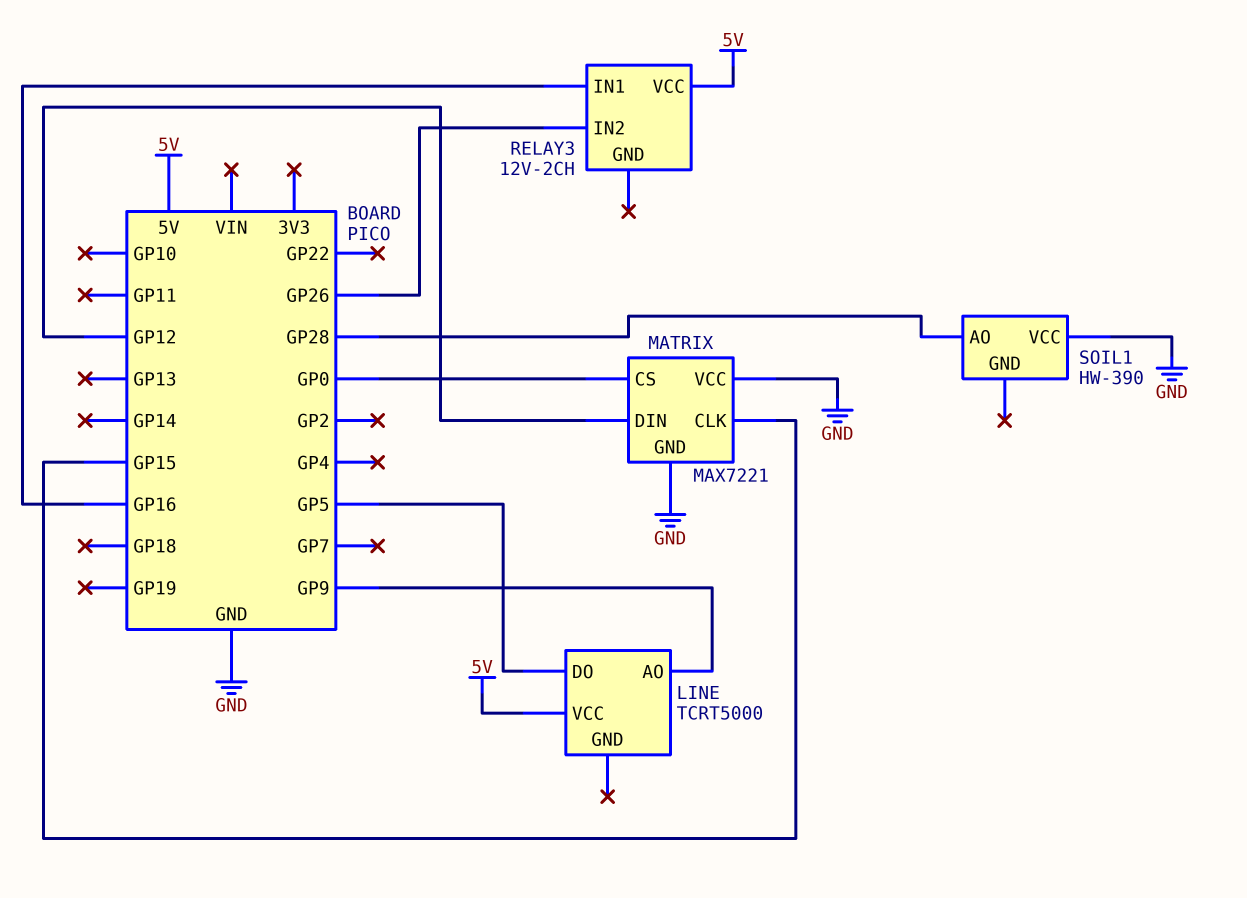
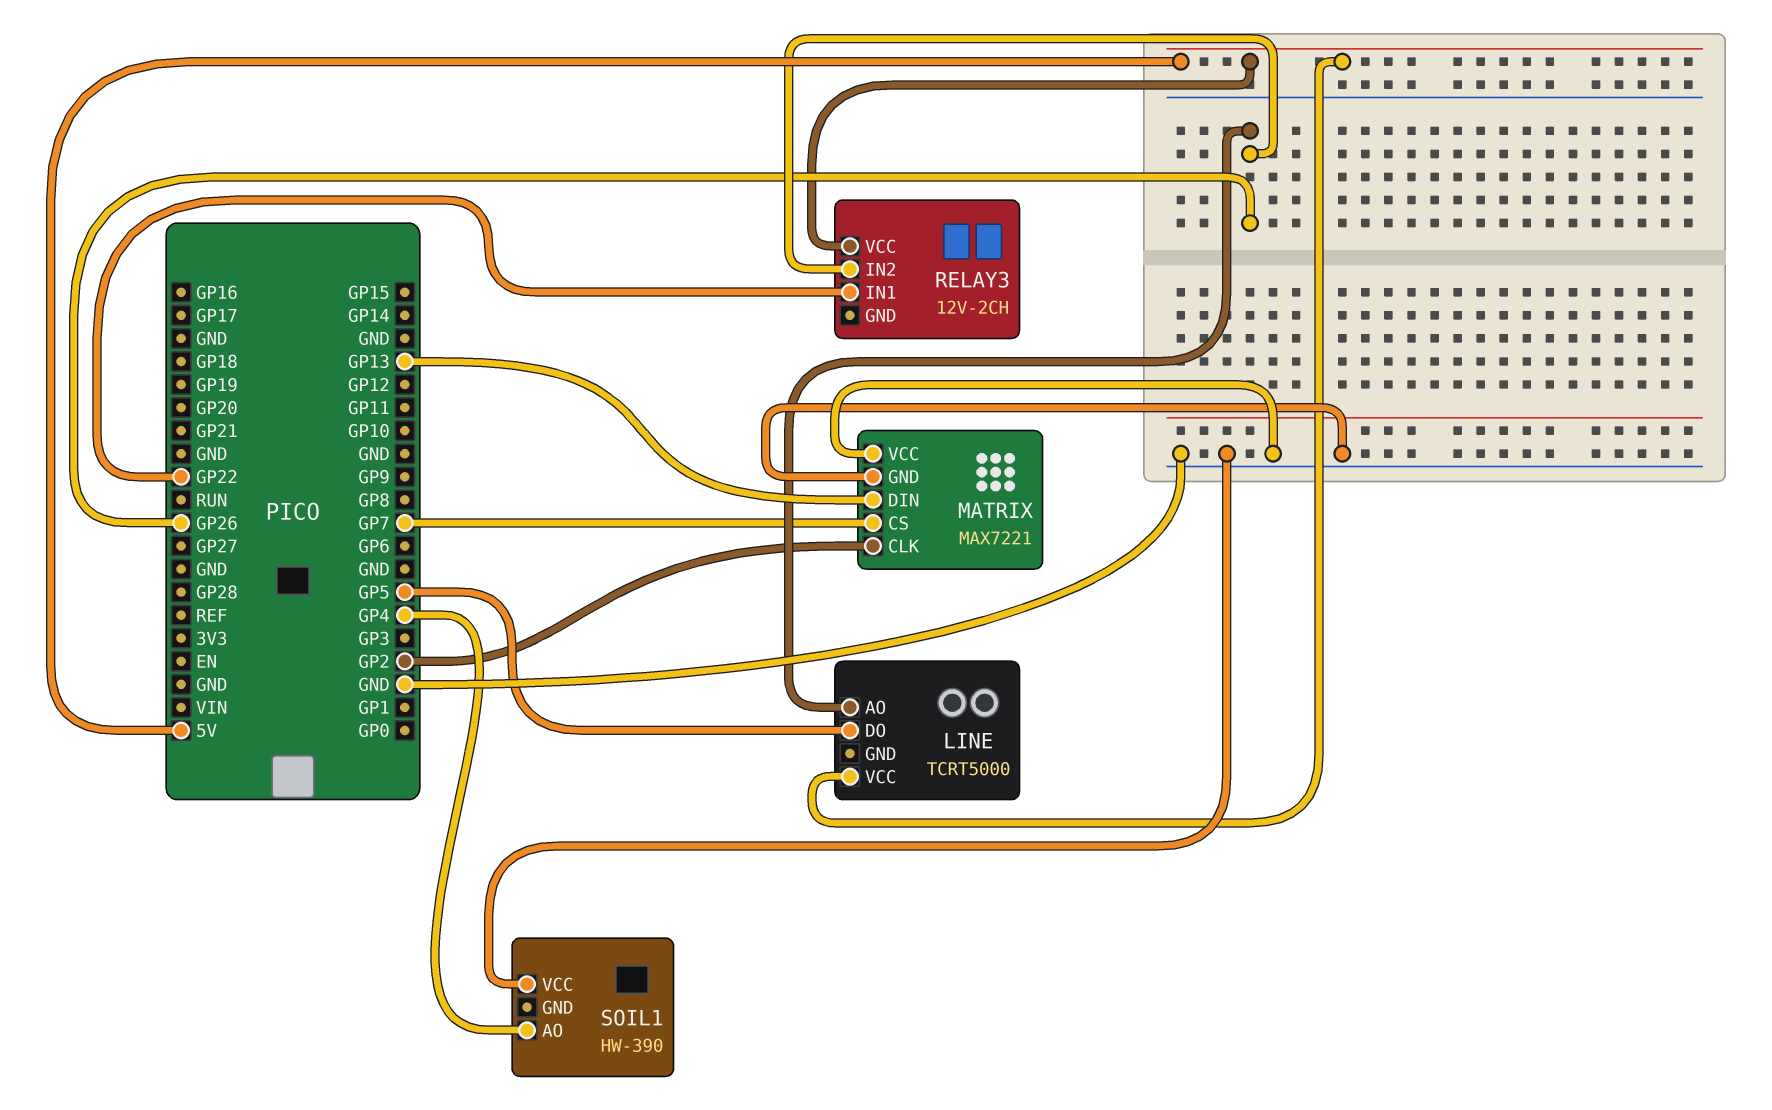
LINE pin AO: GP9 -> GP26
MATRIX pin CLK: GP15 -> GP2
MATRIX pin CS: GP0 -> GP7
MATRIX pin DIN: GP12 -> GP13
RELAY3 pin IN1: GP16 -> GP22
SOIL1 pin AO: GP28 -> GP4

